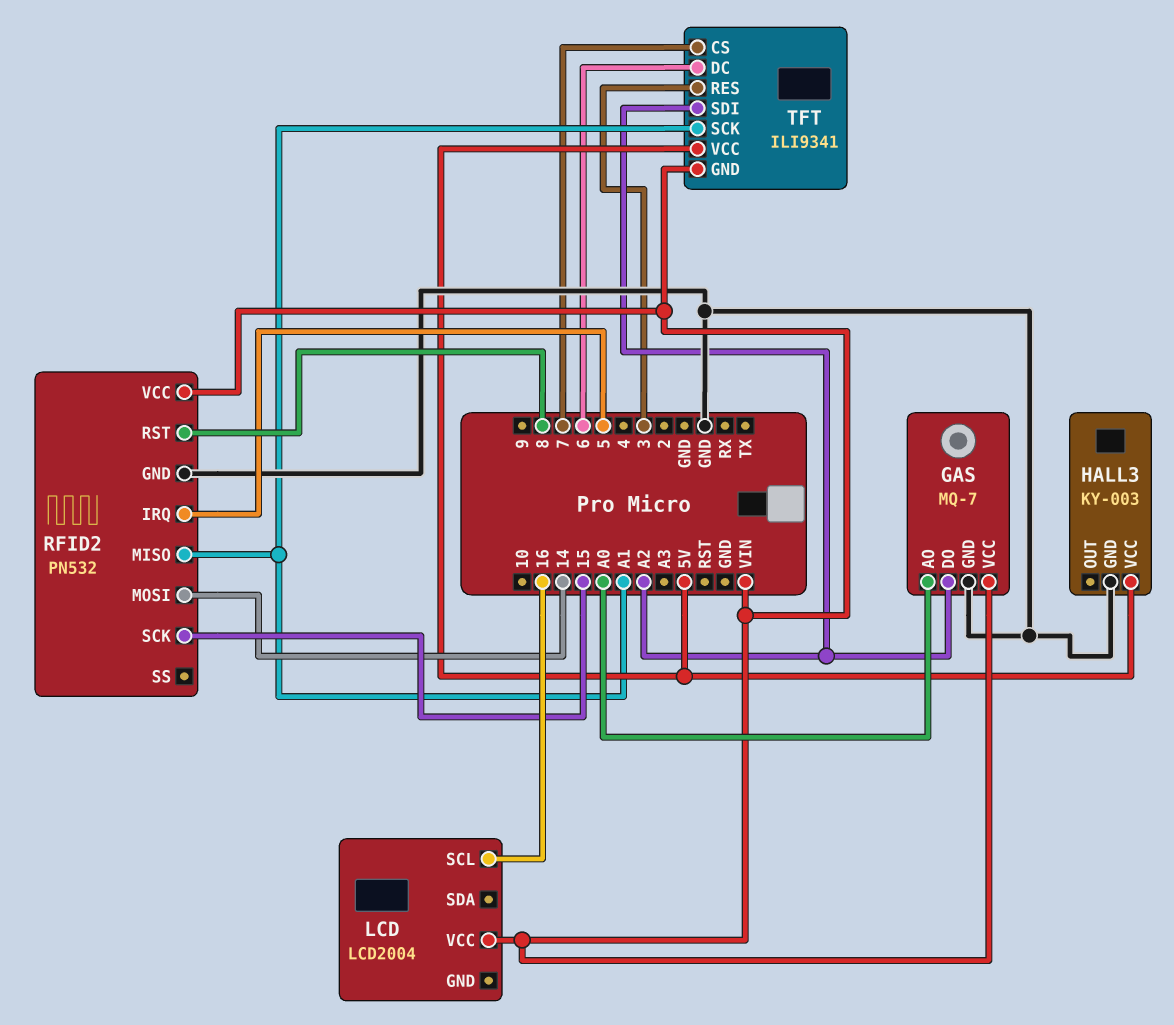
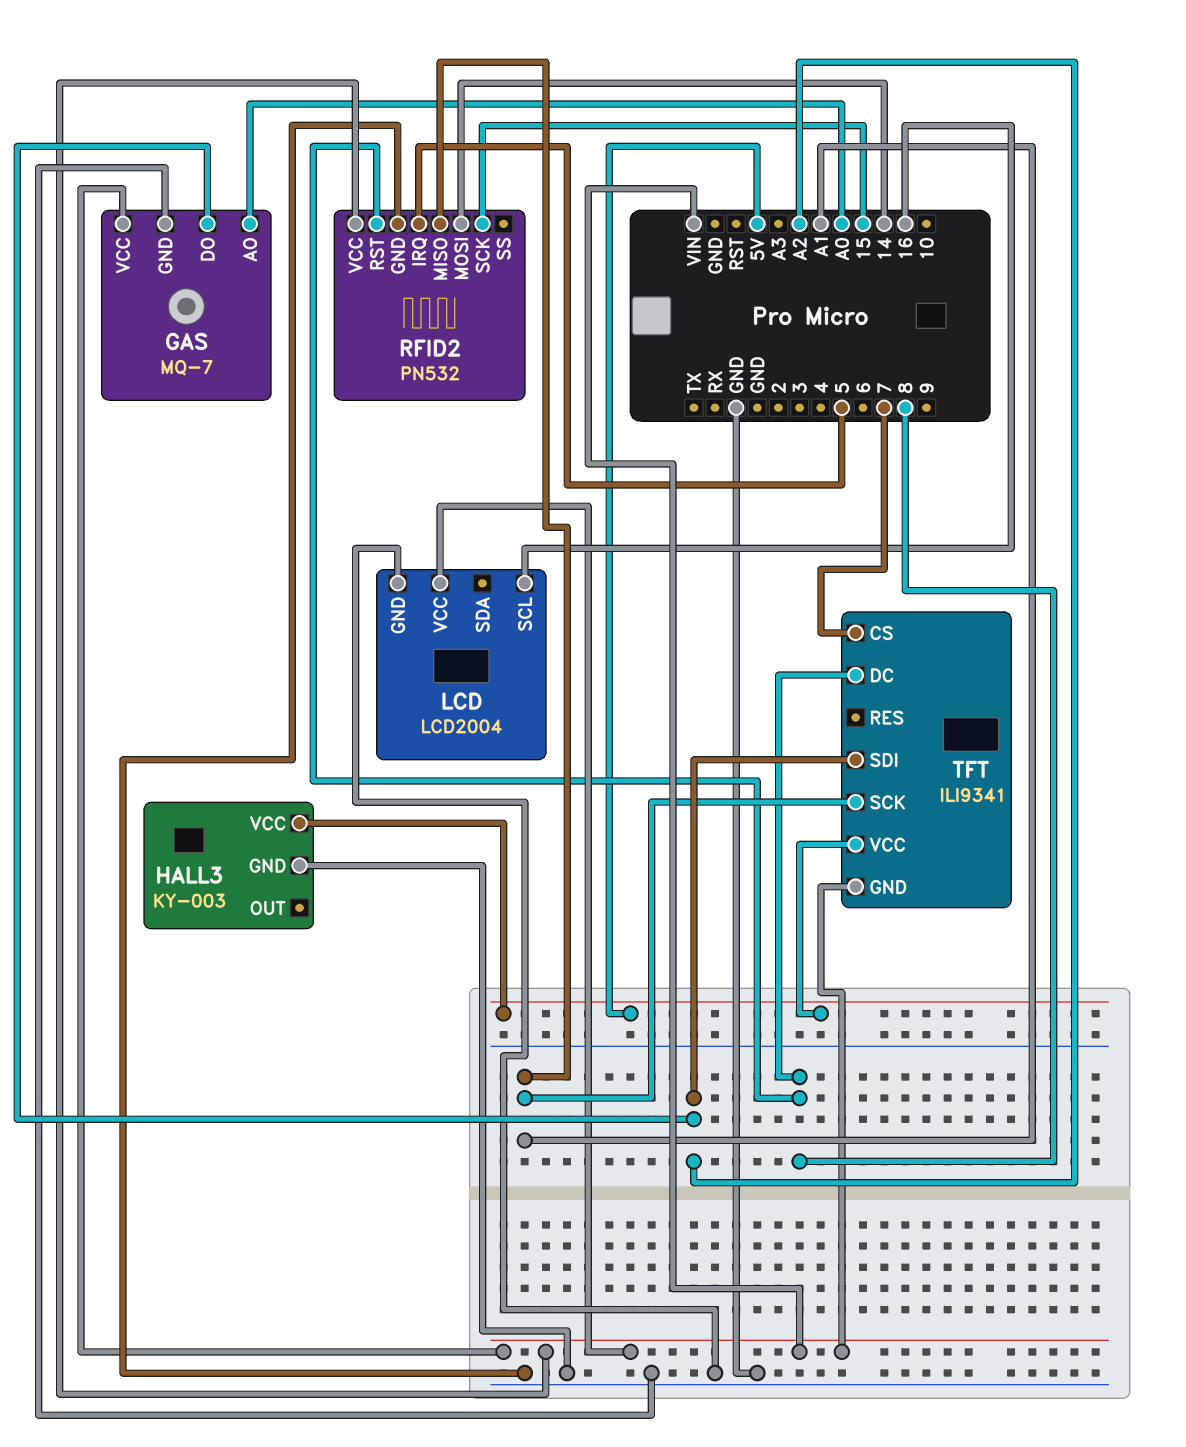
LCD pin GND: none -> GND
TFT pin DC: 6 -> 8
TFT pin RES: 3 -> none

